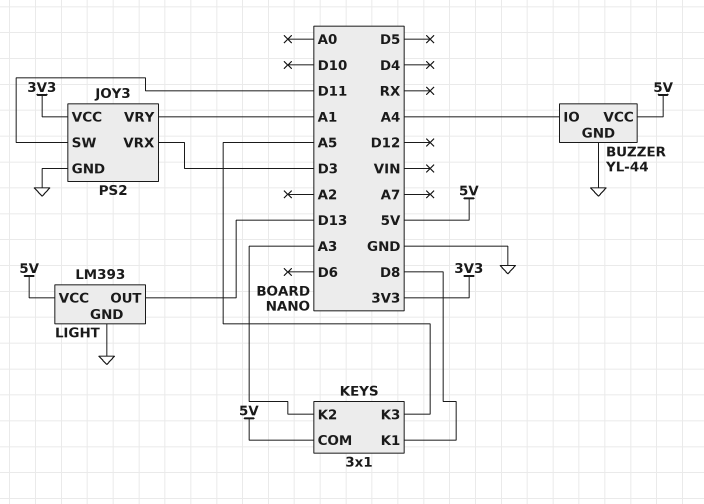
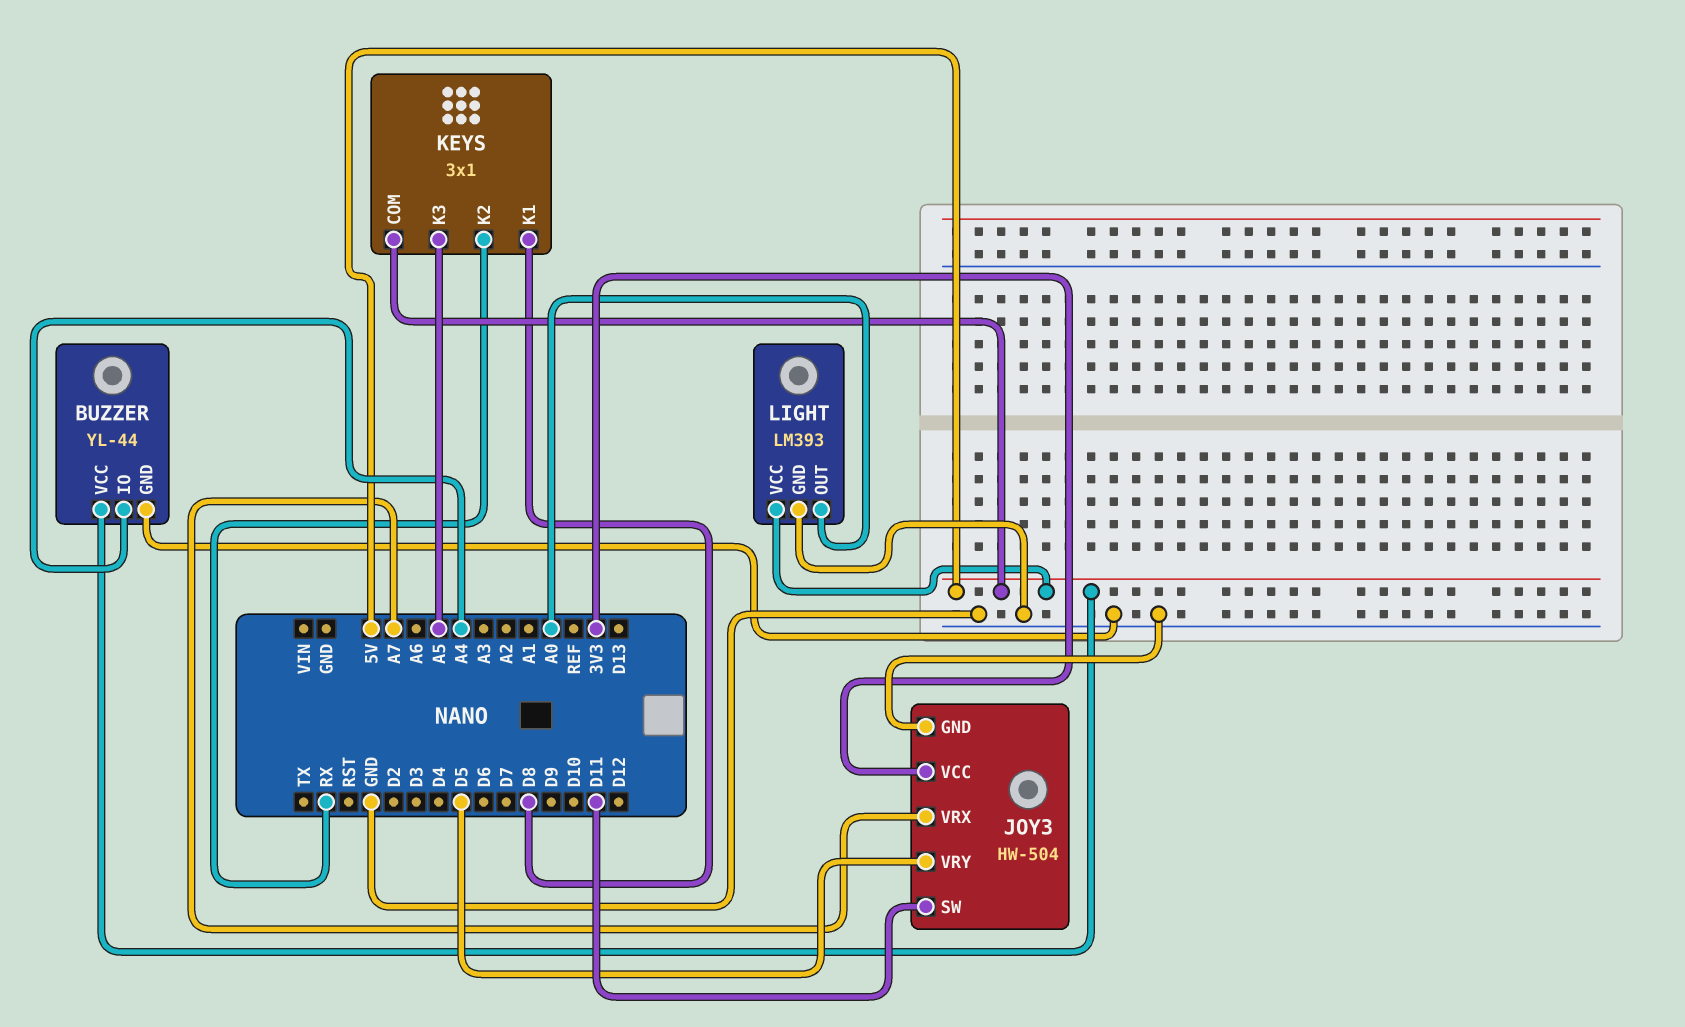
JOY3: PS2 -> HW-504
JOY3 pin VRX: D3 -> A7
JOY3 pin VRY: A1 -> D5
KEYS pin K2: A3 -> RX
LIGHT pin OUT: D13 -> A0

